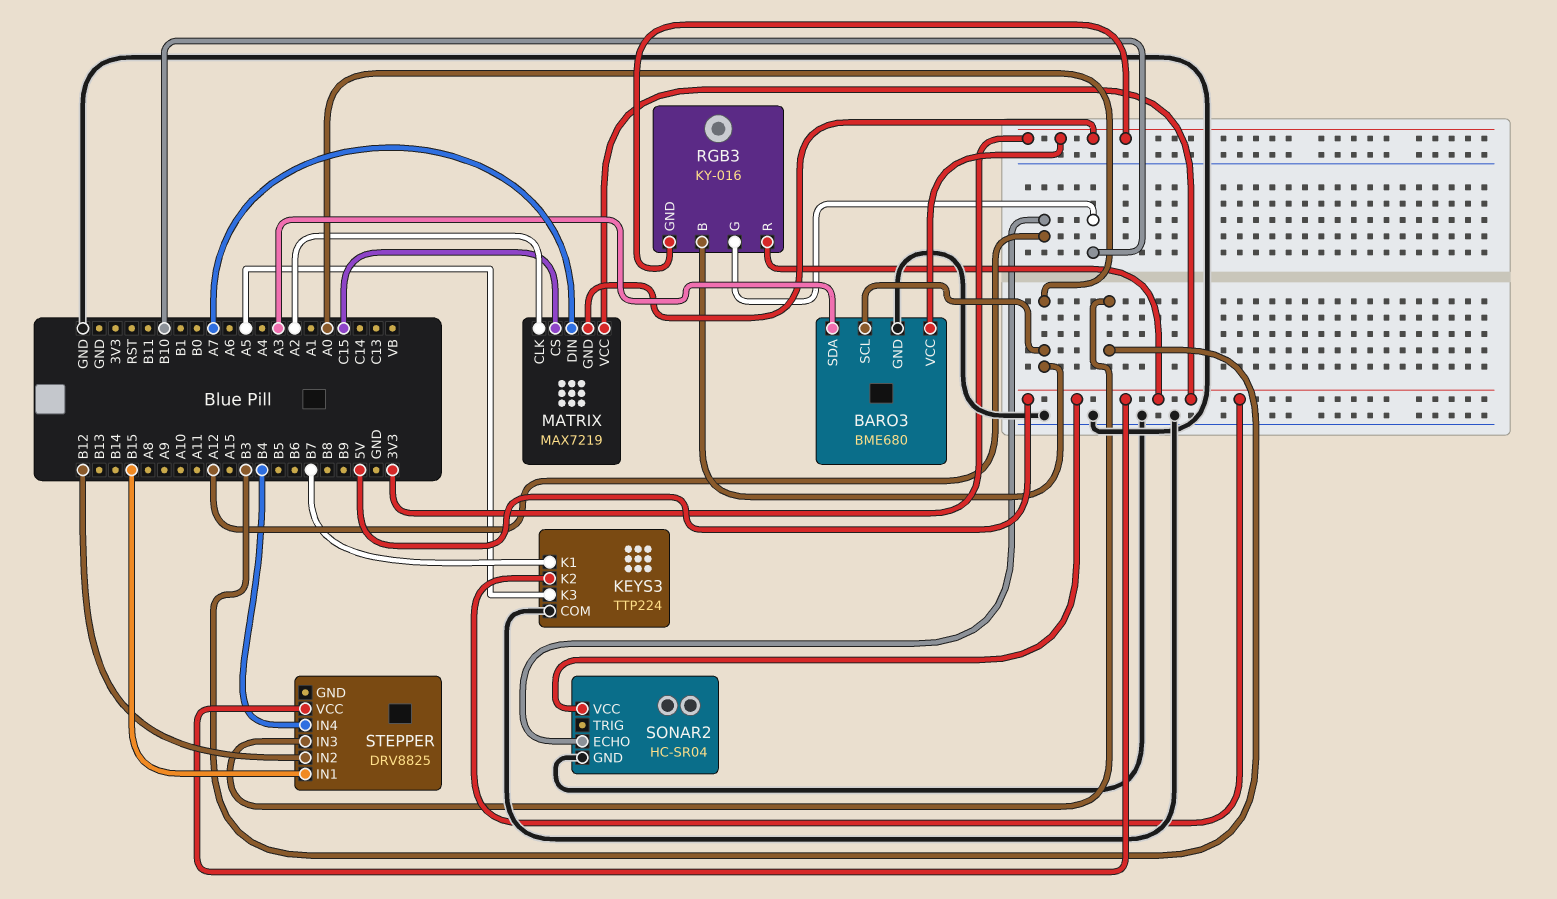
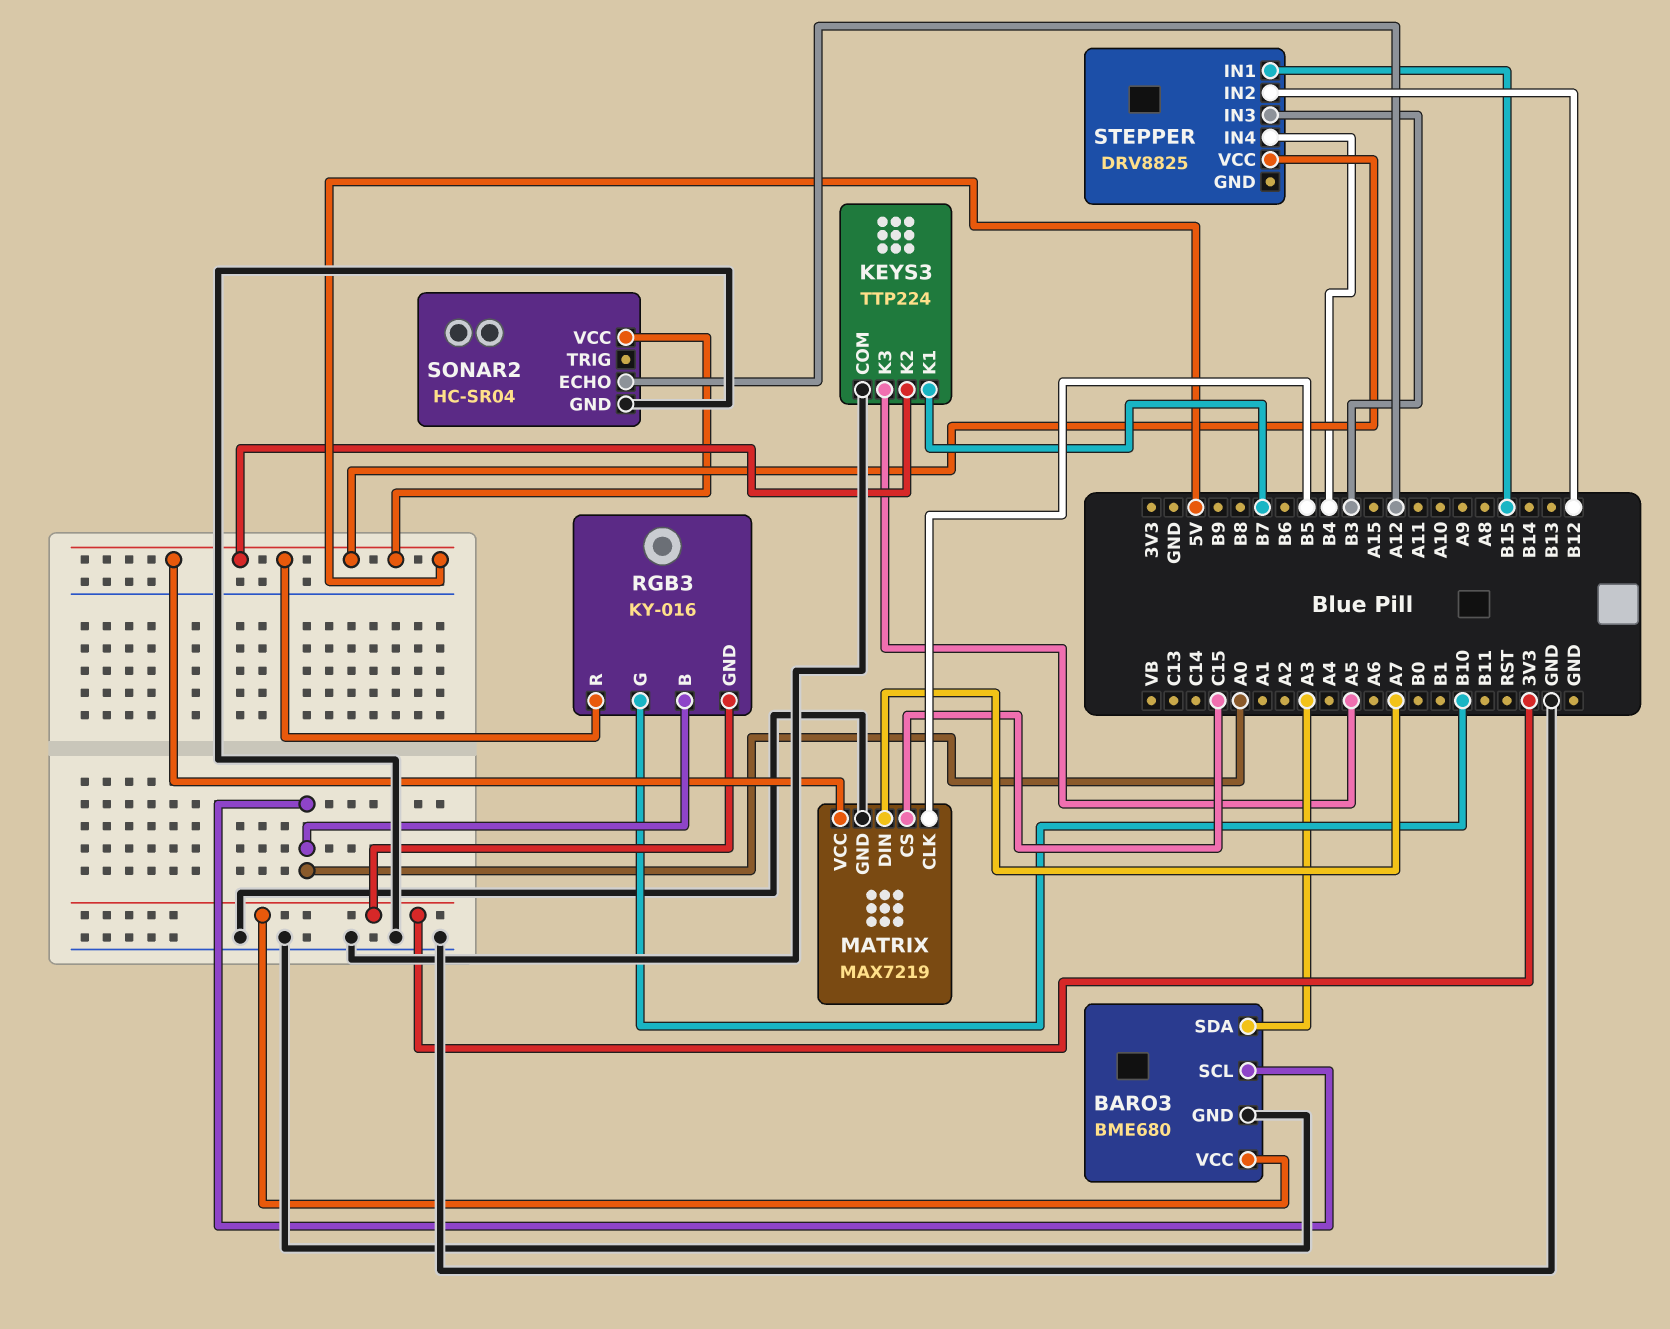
MATRIX pin CLK: A2 -> B5
MATRIX pin GND: 3V3 -> GND

